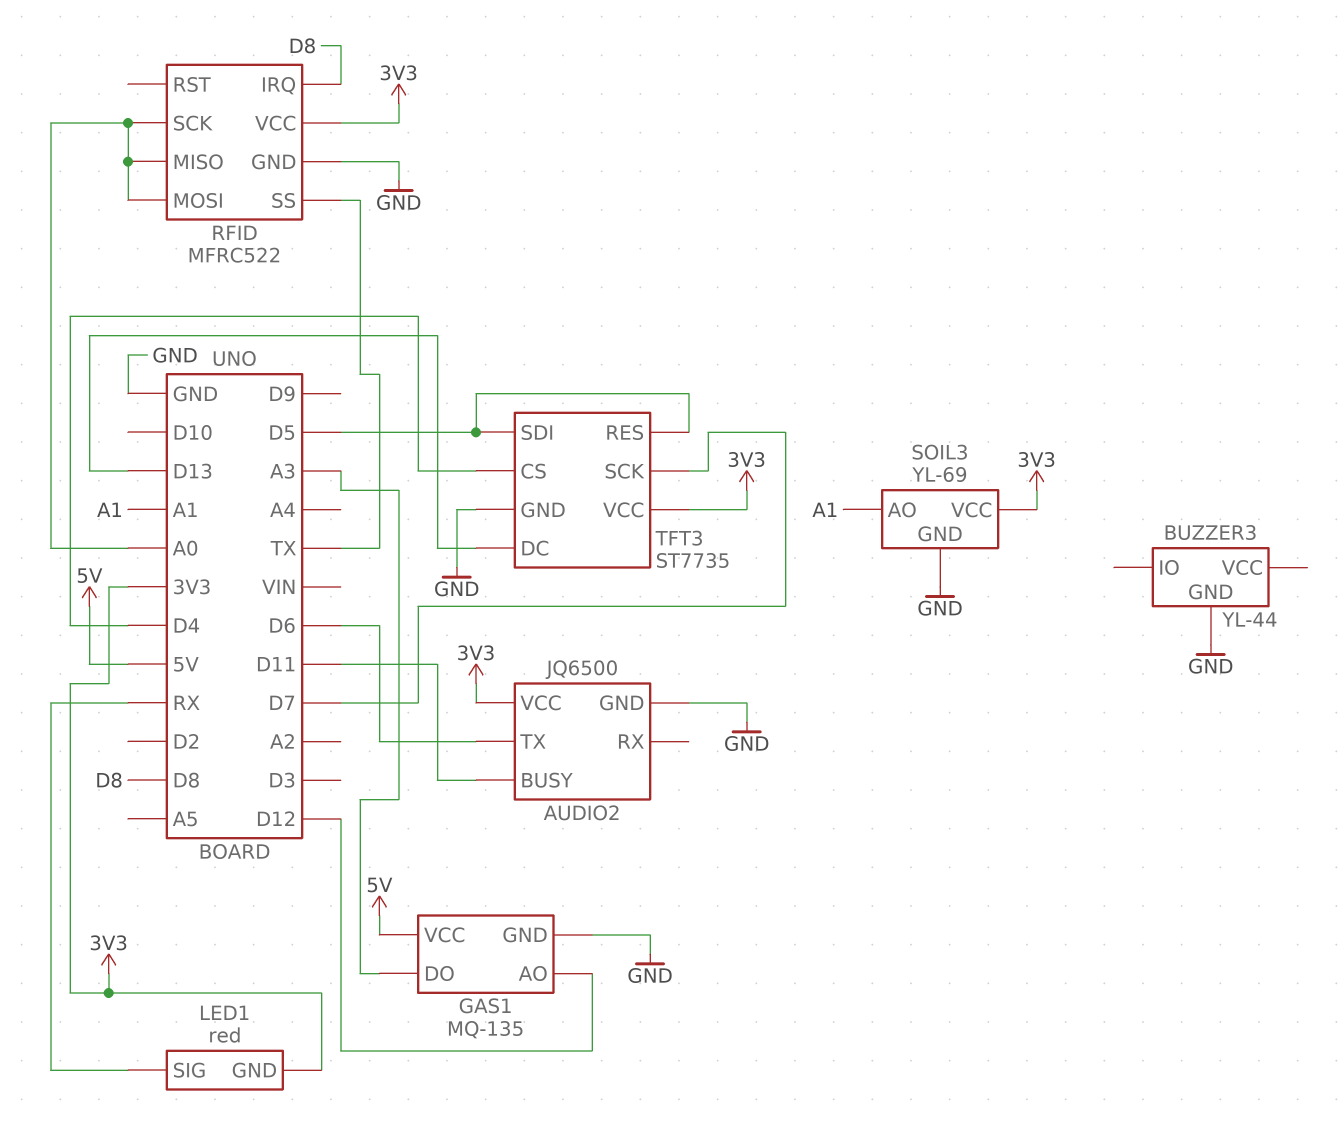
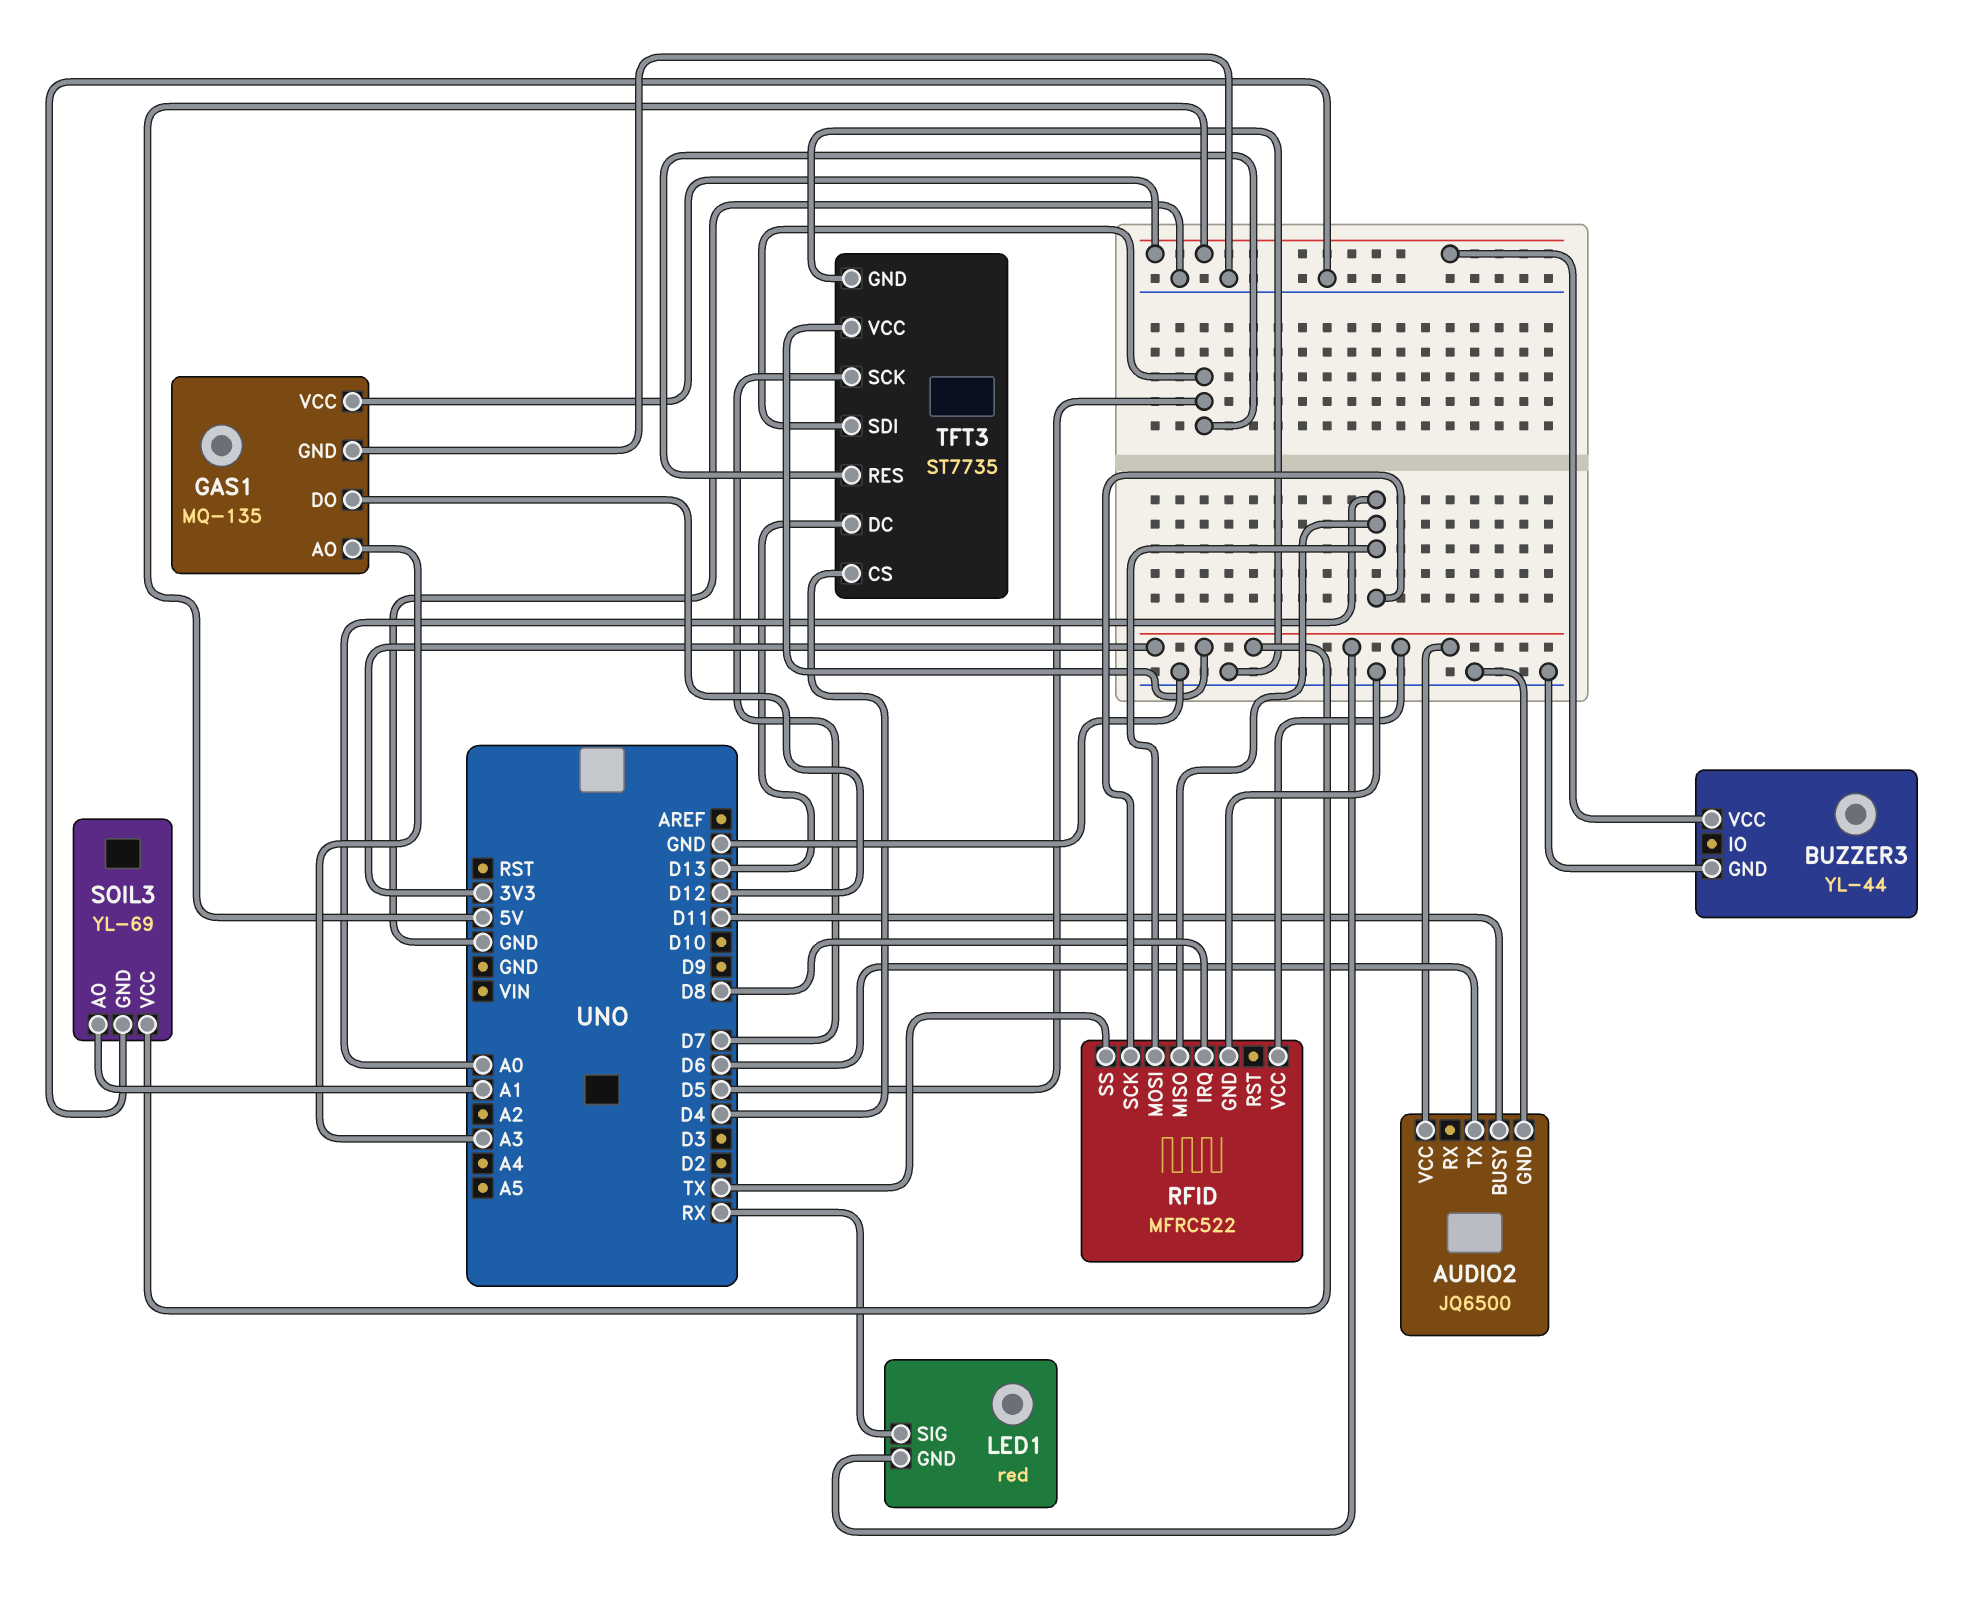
BUZZER3 pin VCC: none -> 5V
GAS1 pin AO: D12 -> A3
GAS1 pin DO: A3 -> D12

